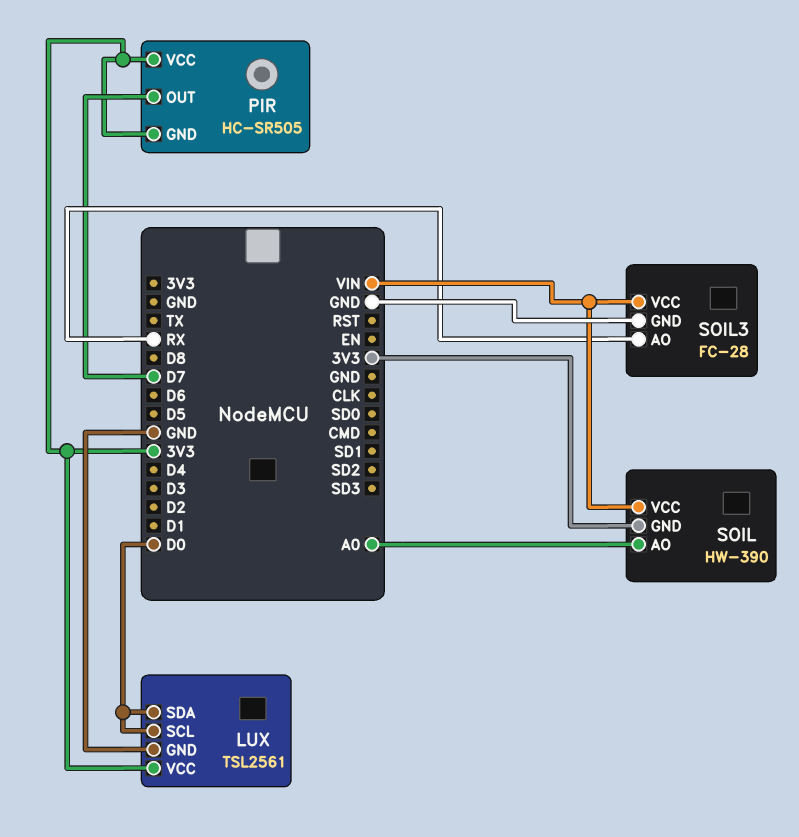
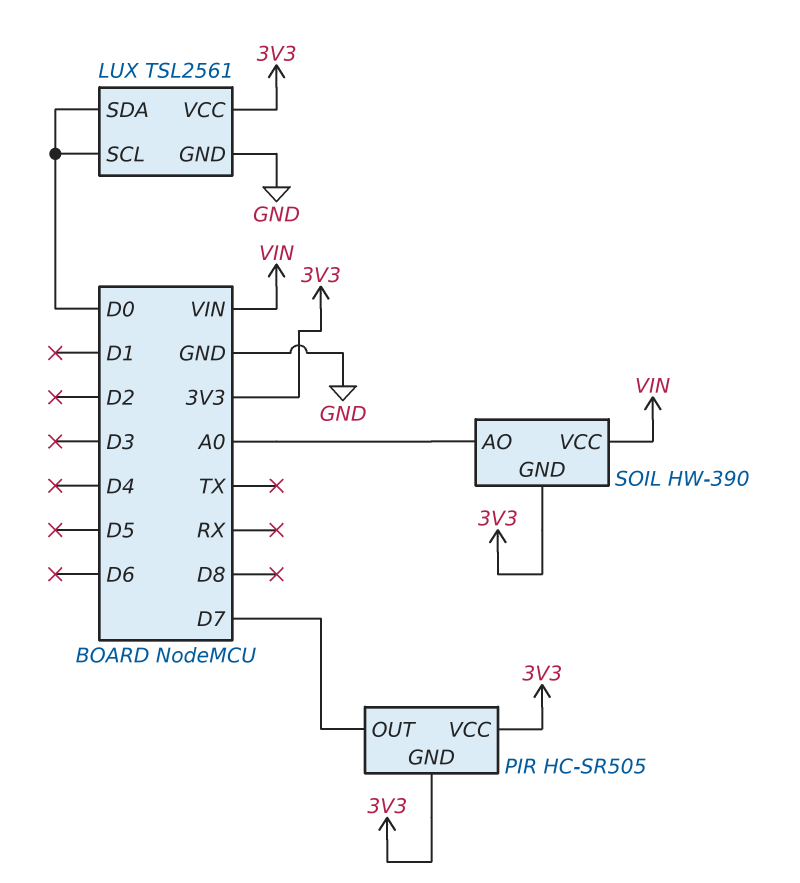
SOIL3: FC-28 -> none
SOIL3 pin AO: RX -> none
SOIL3 pin GND: GND -> none
SOIL3 pin VCC: VIN -> none

